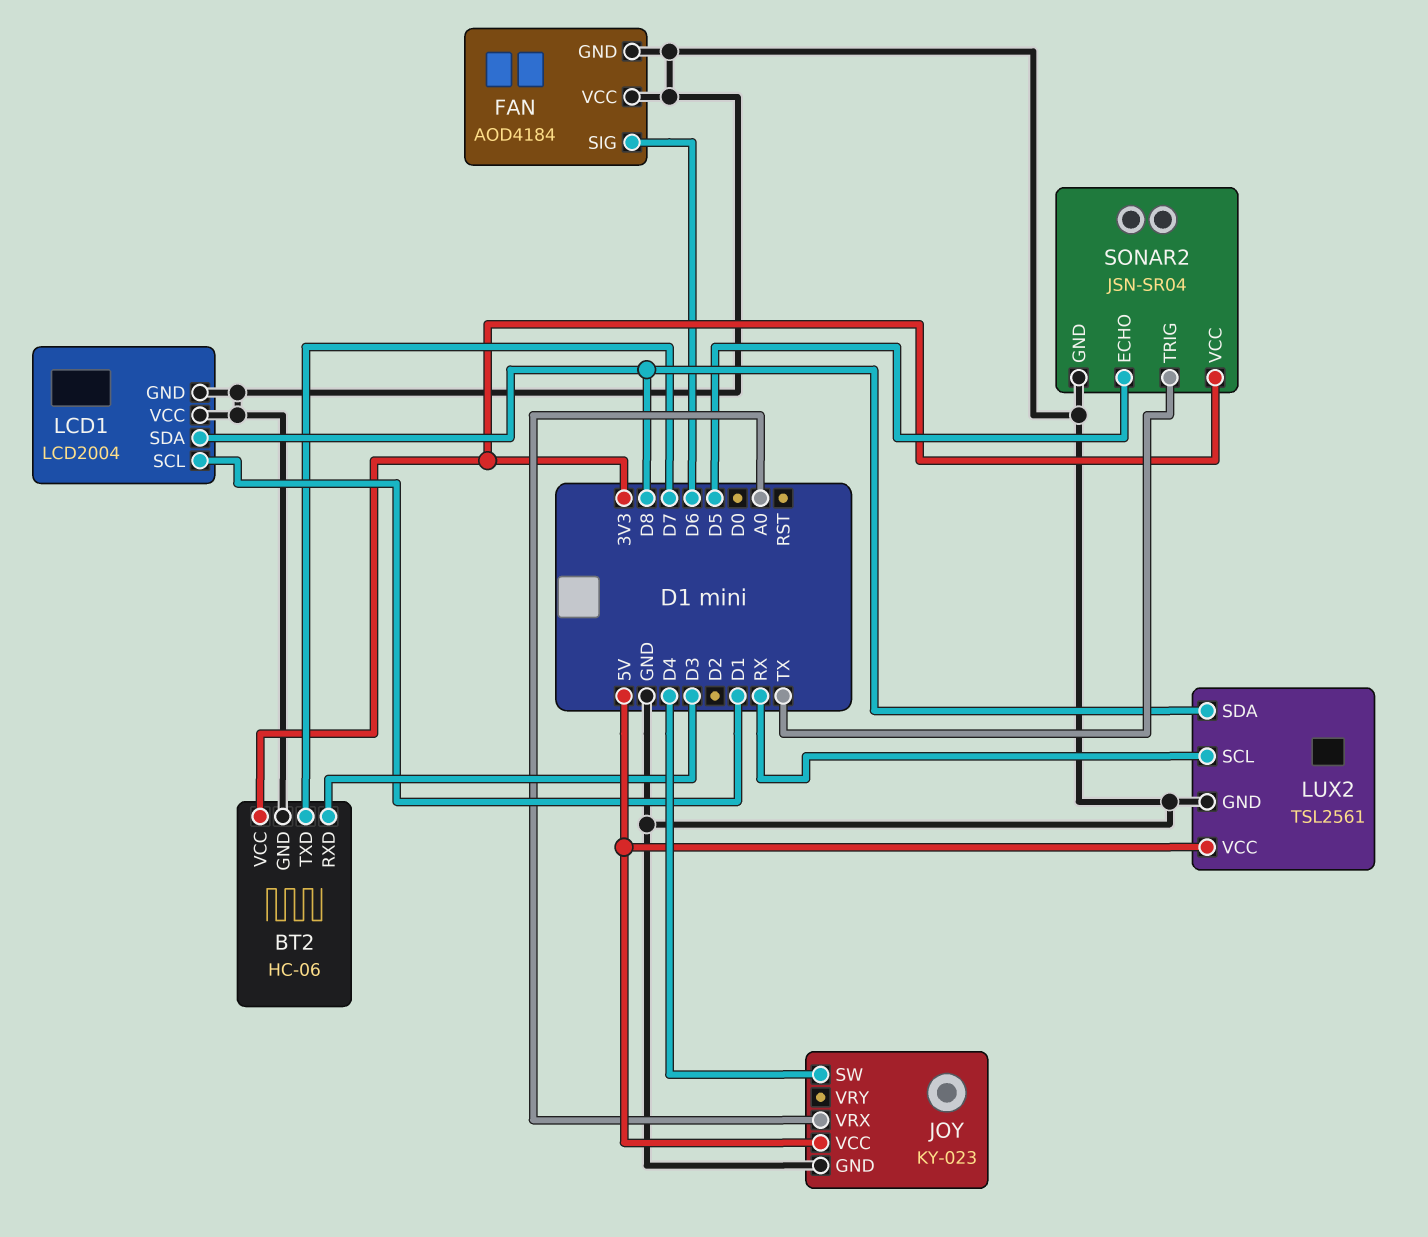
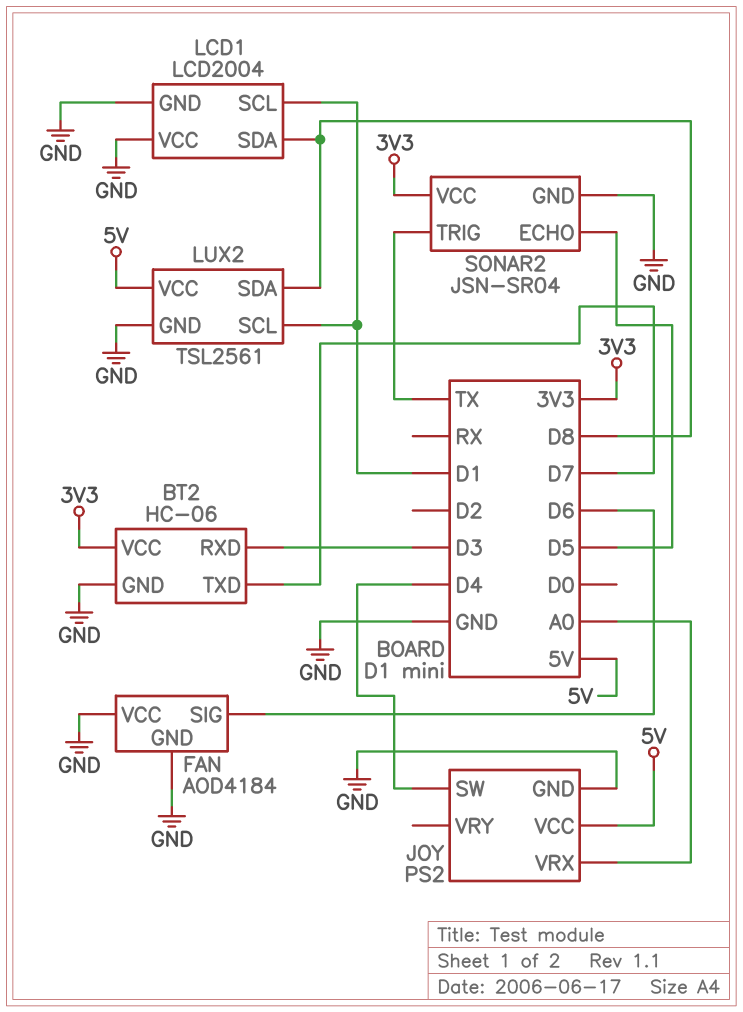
JOY: KY-023 -> PS2
LUX2 pin SCL: RX -> D1

